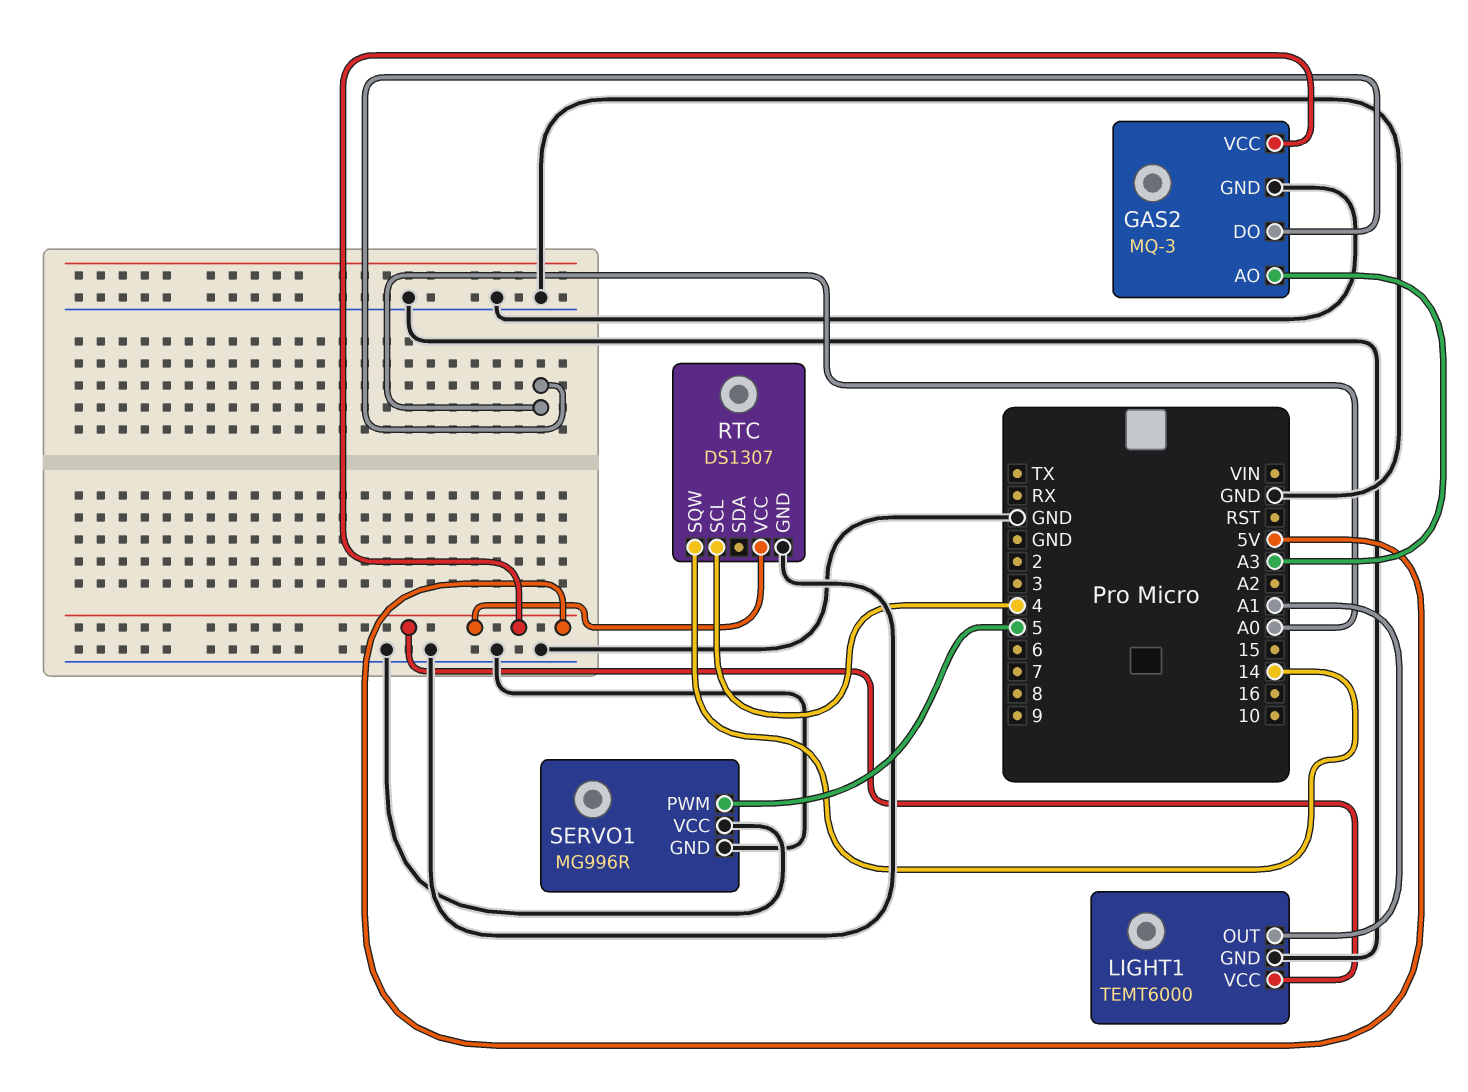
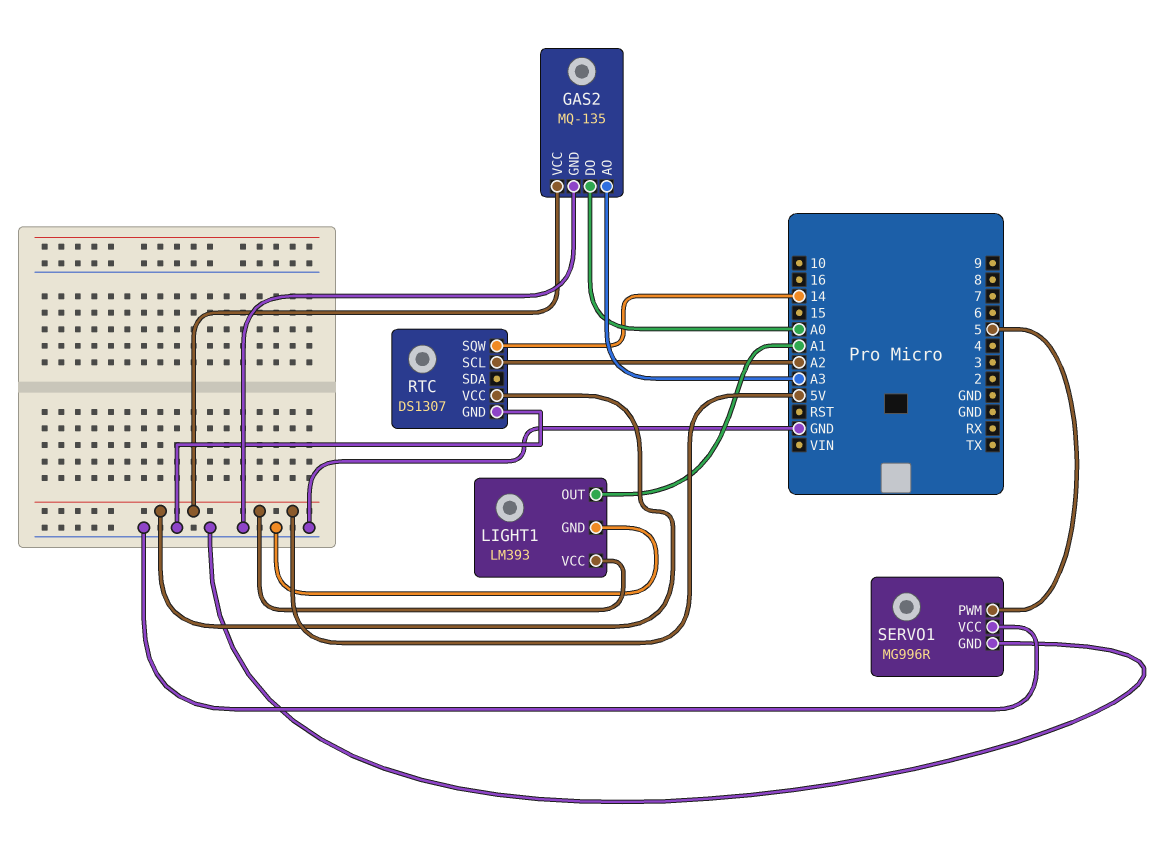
GAS2: MQ-3 -> MQ-135
LIGHT1: TEMT6000 -> LM393
RTC pin SCL: 4 -> A2

